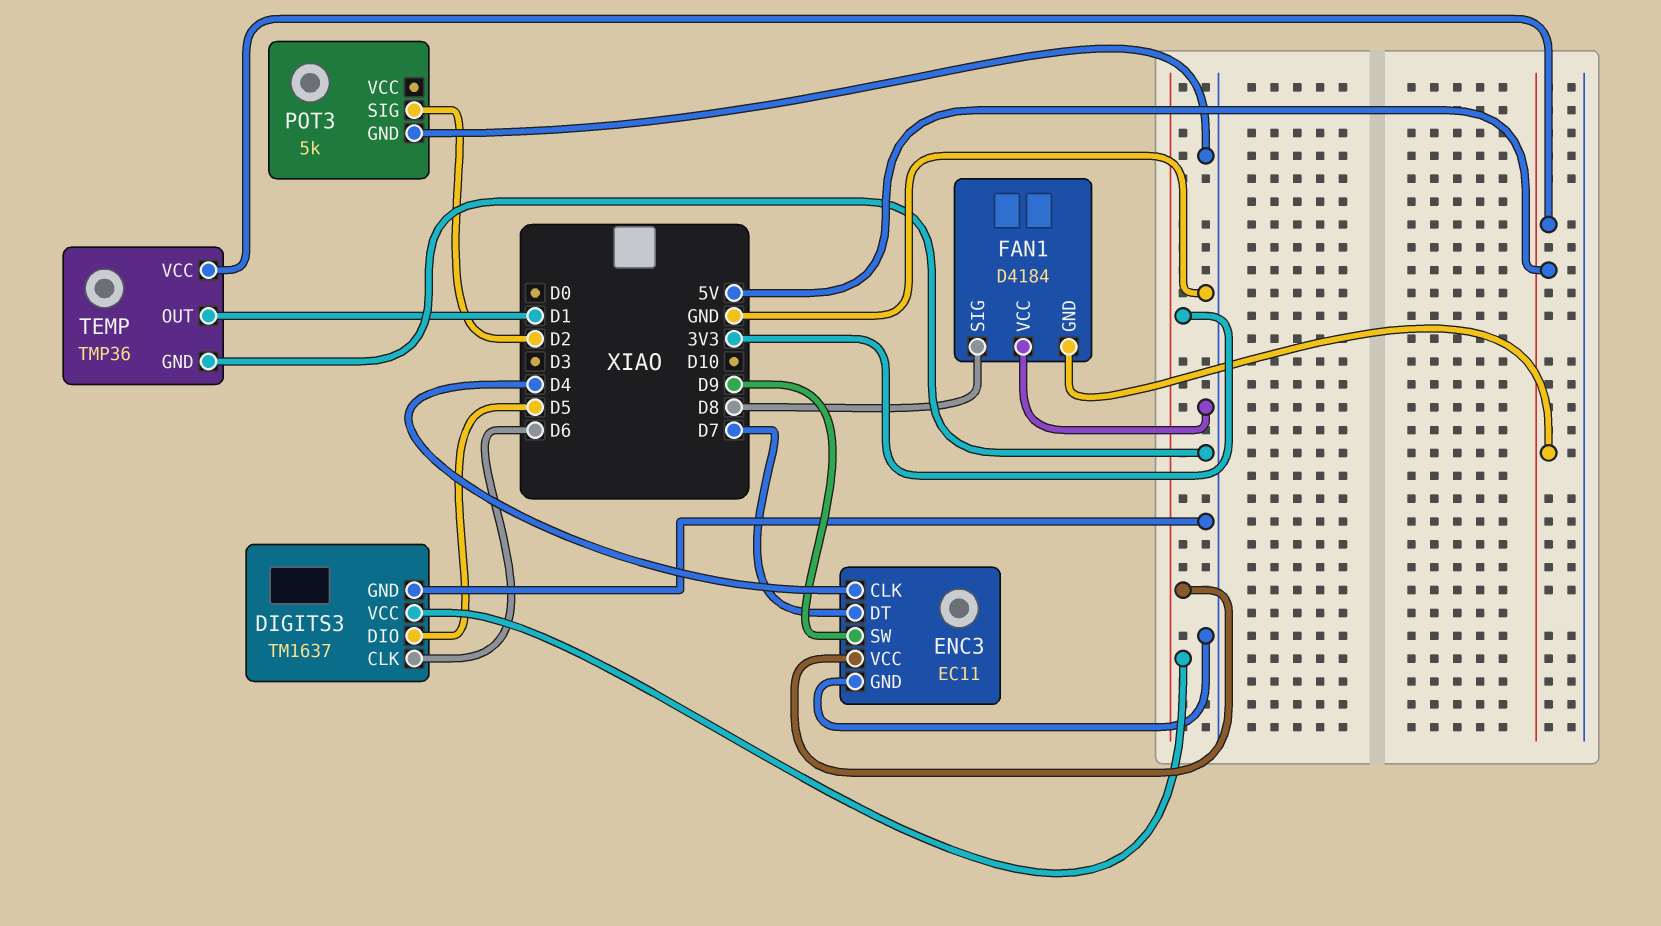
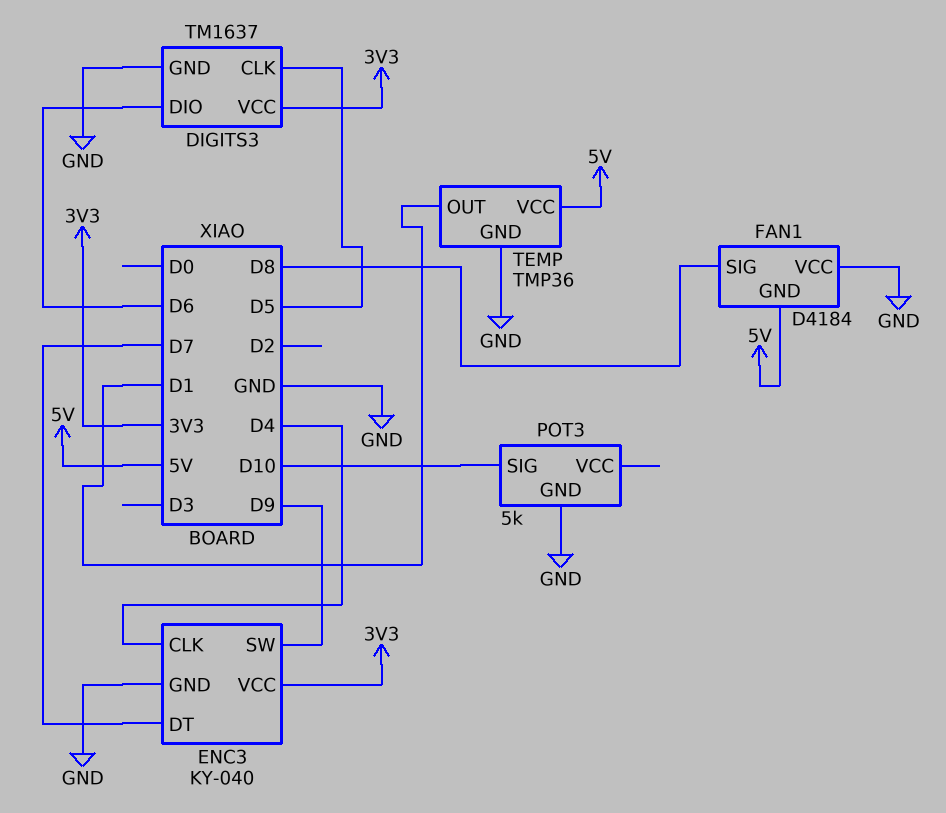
DIGITS3 pin CLK: D6 -> D5
DIGITS3 pin DIO: D5 -> D6
ENC3: EC11 -> KY-040
POT3 pin SIG: D2 -> D10

